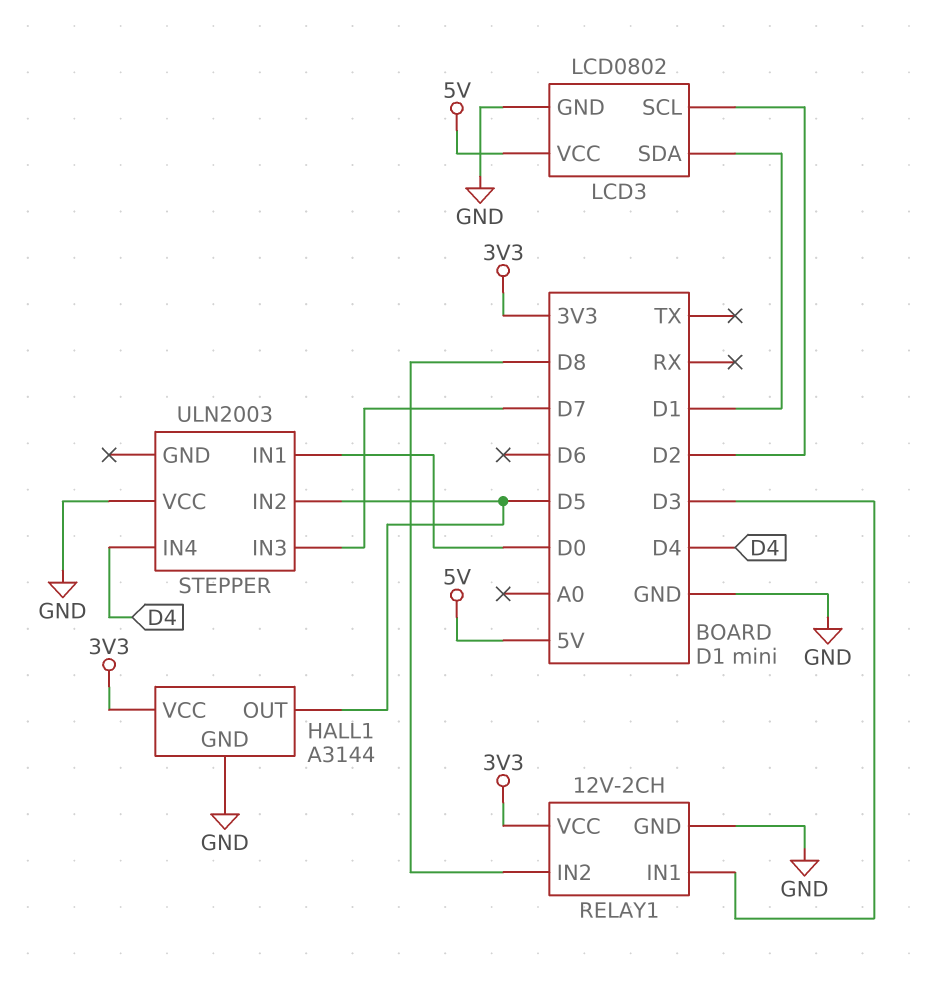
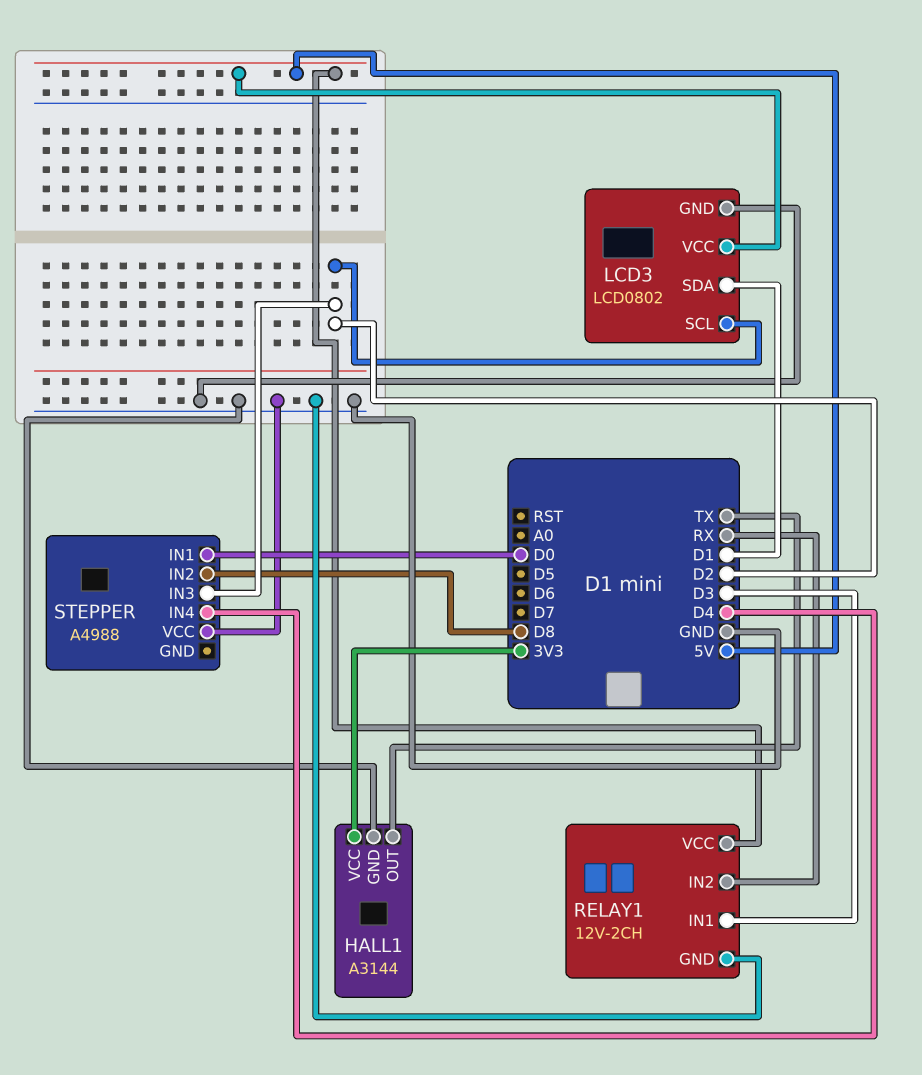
HALL1 pin OUT: D5 -> TX
RELAY1 pin IN2: D8 -> RX
RELAY1 pin VCC: 3V3 -> 5V
STEPPER: ULN2003 -> A4988
STEPPER pin IN2: D5 -> D8
STEPPER pin IN3: D7 -> D2

